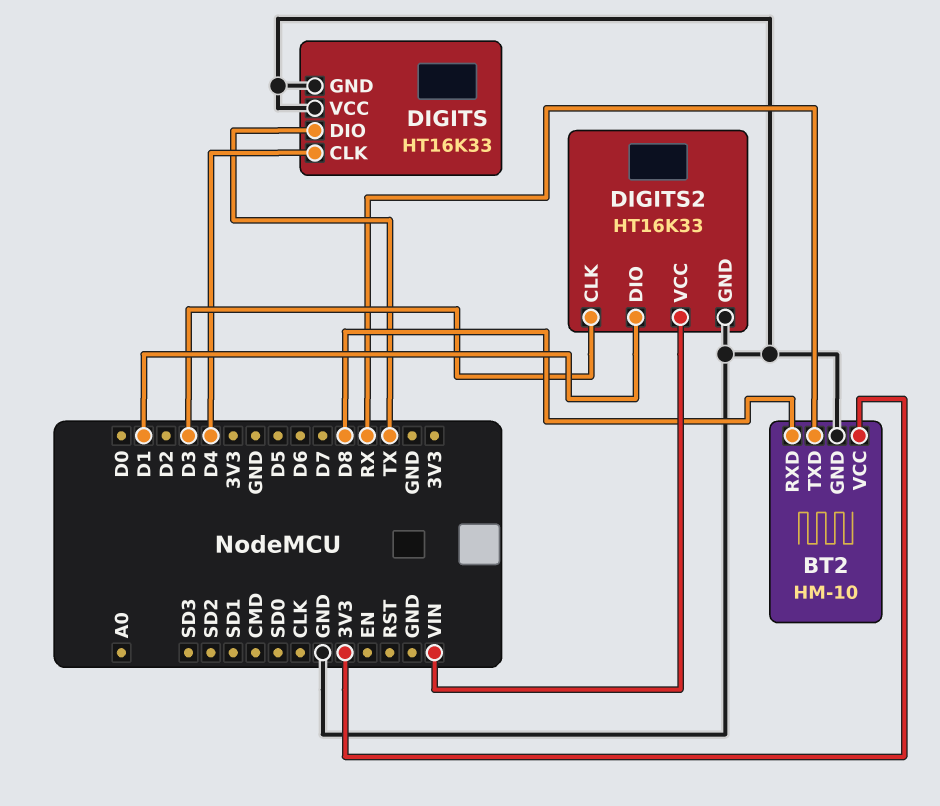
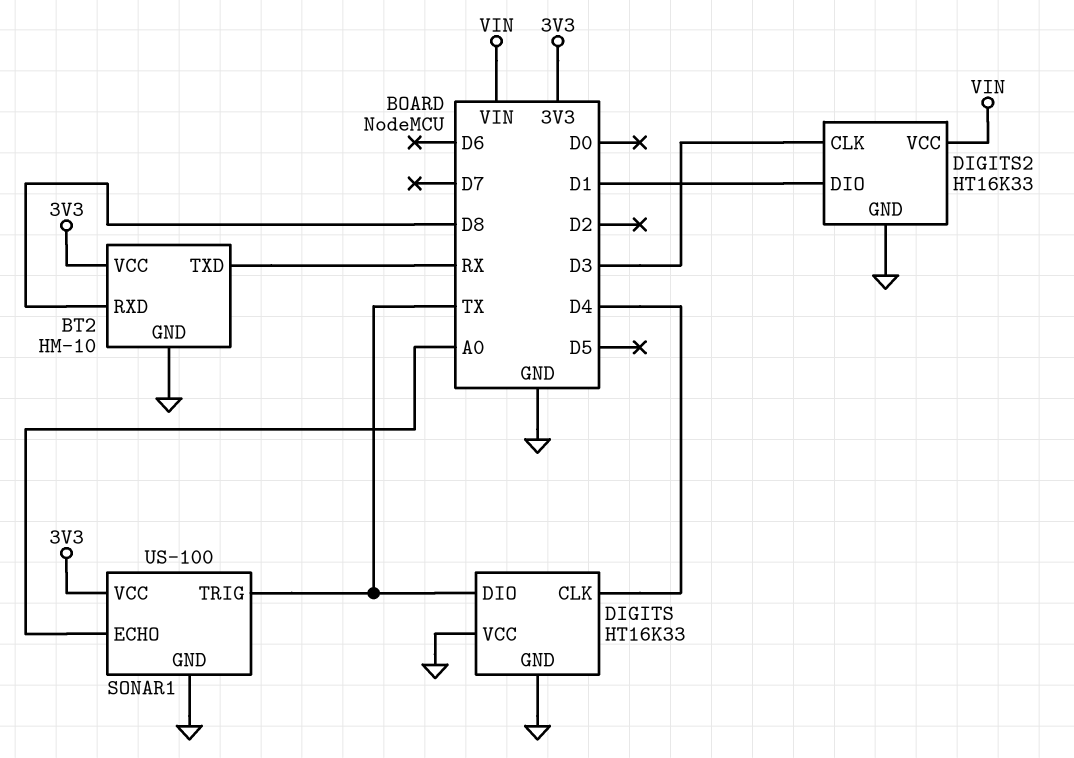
SONAR1: none -> US-100
SONAR1 pin ECHO: none -> A0
SONAR1 pin GND: none -> GND
SONAR1 pin TRIG: none -> TX
SONAR1 pin VCC: none -> 3V3

